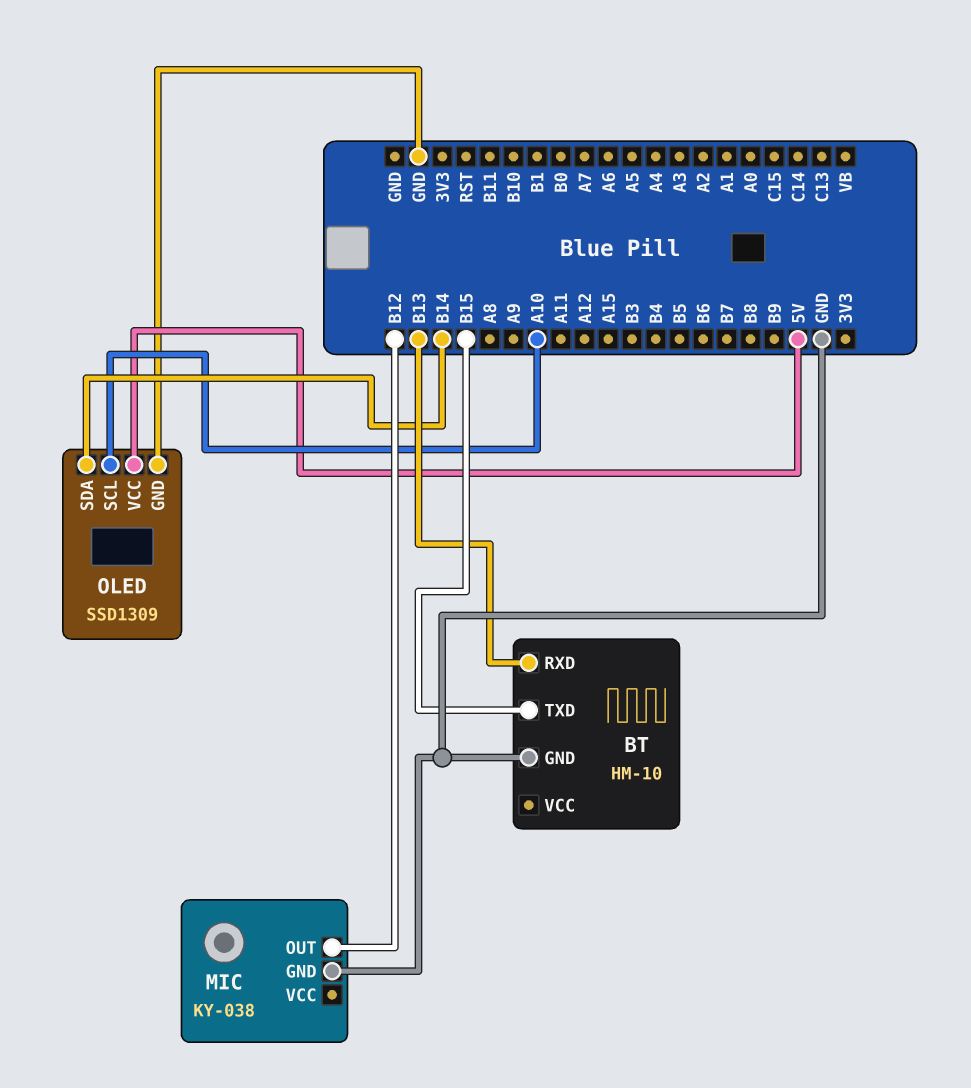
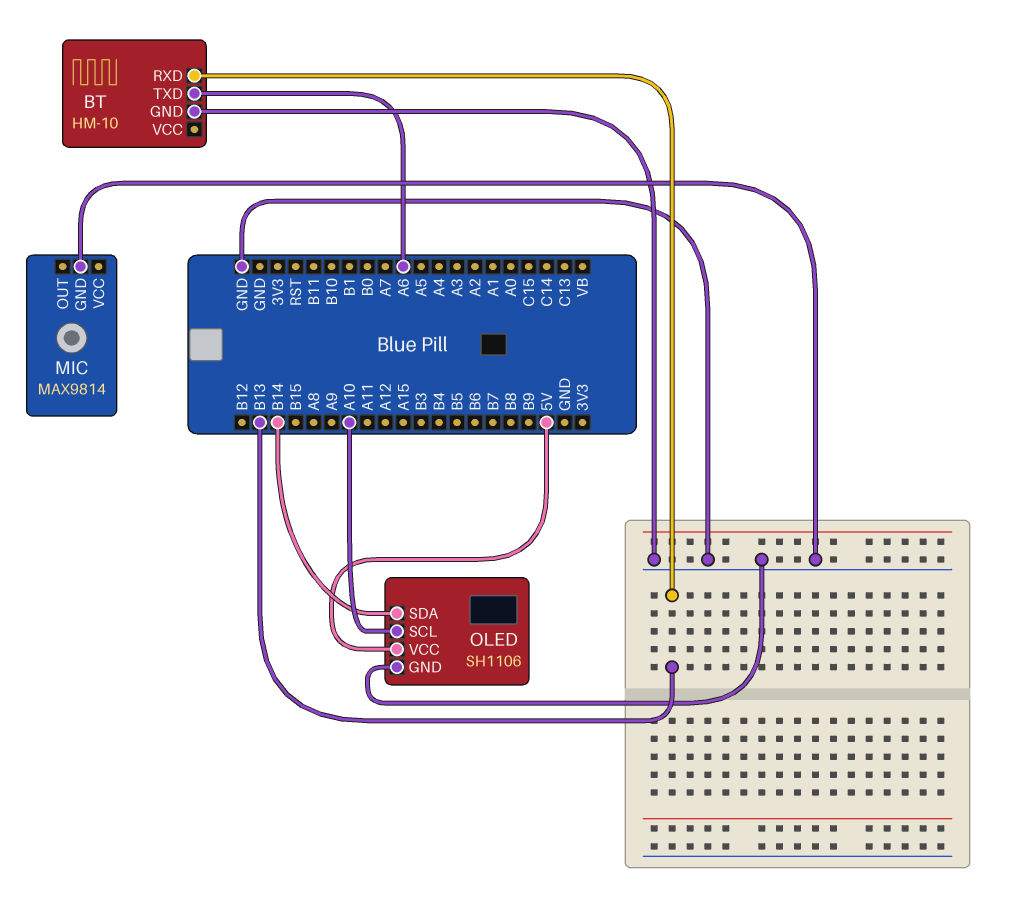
BT pin TXD: B15 -> A6
MIC: KY-038 -> MAX9814
MIC pin OUT: B12 -> none
OLED: SSD1309 -> SH1106

